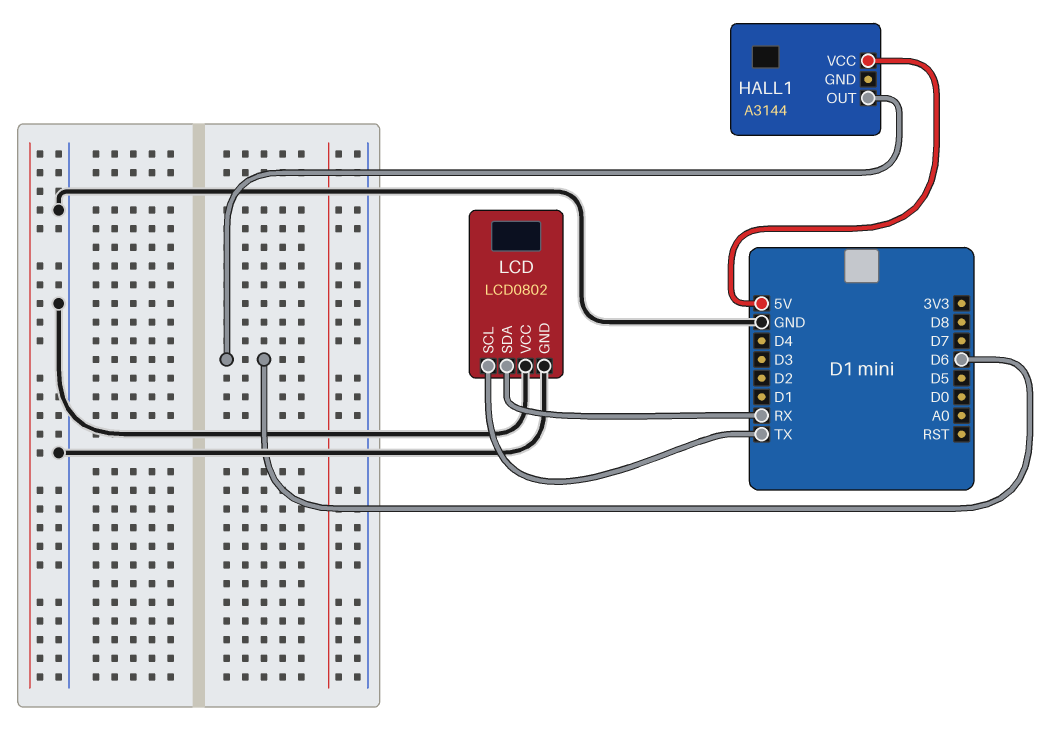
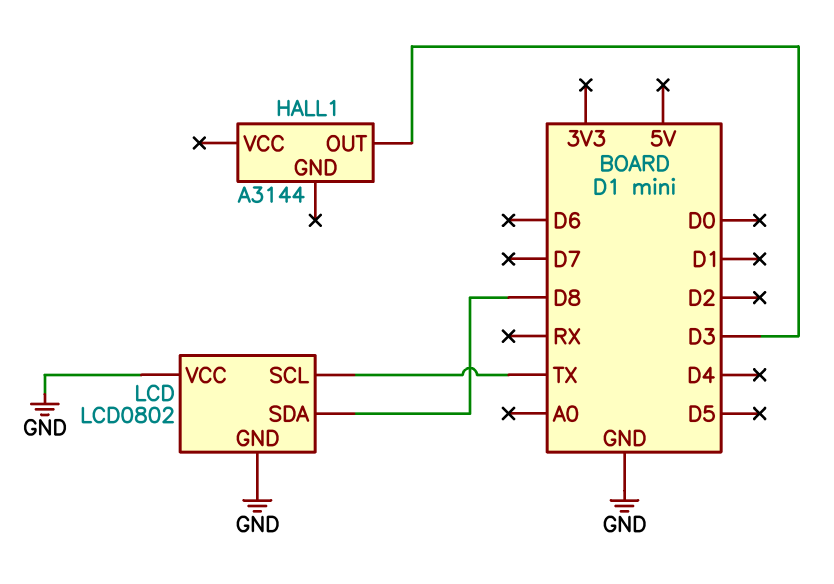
HALL1 pin OUT: D6 -> D3
HALL1 pin VCC: 5V -> none
LCD pin SDA: RX -> D8

